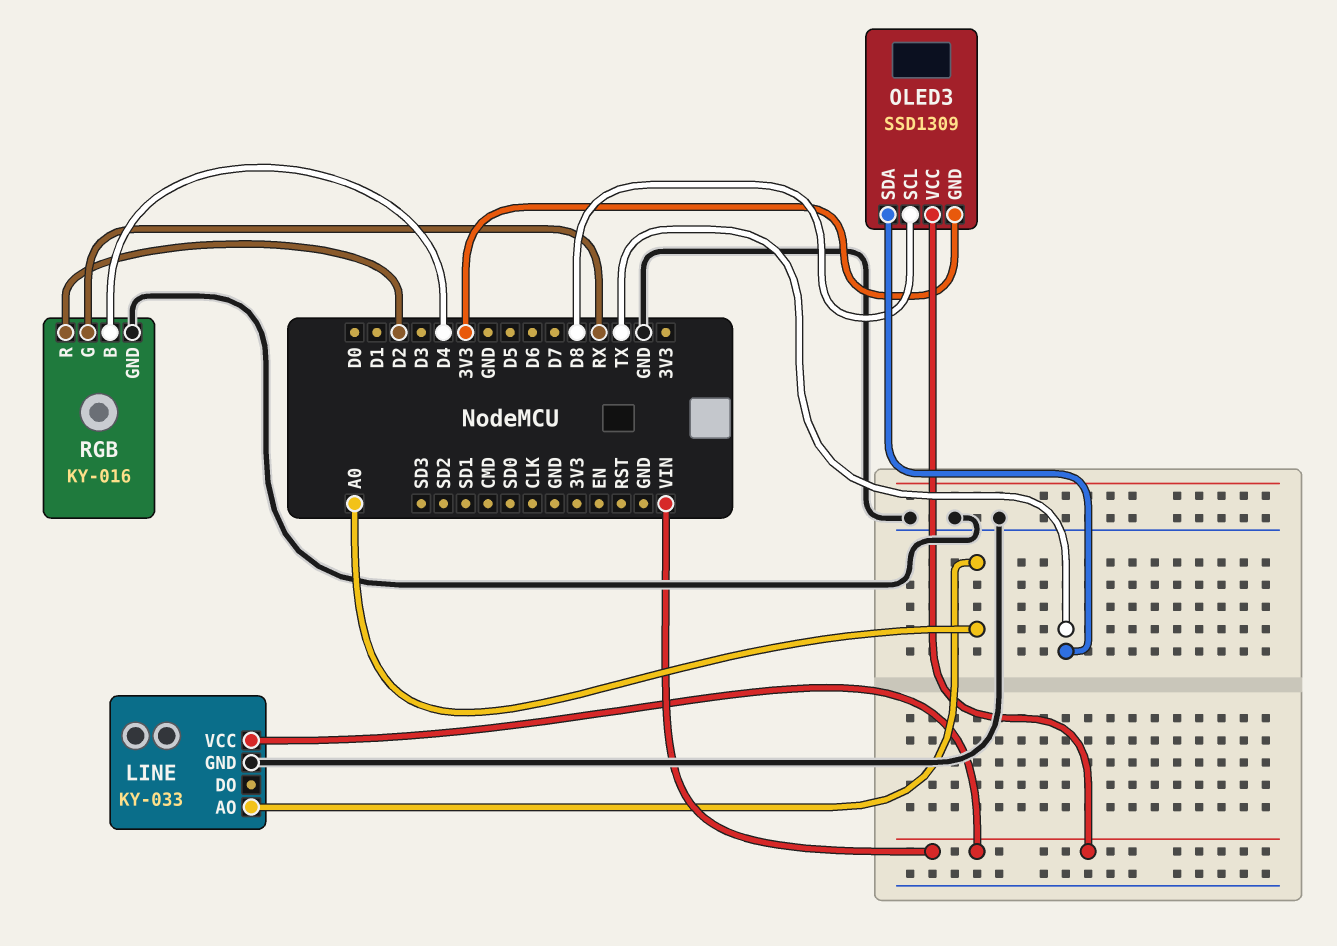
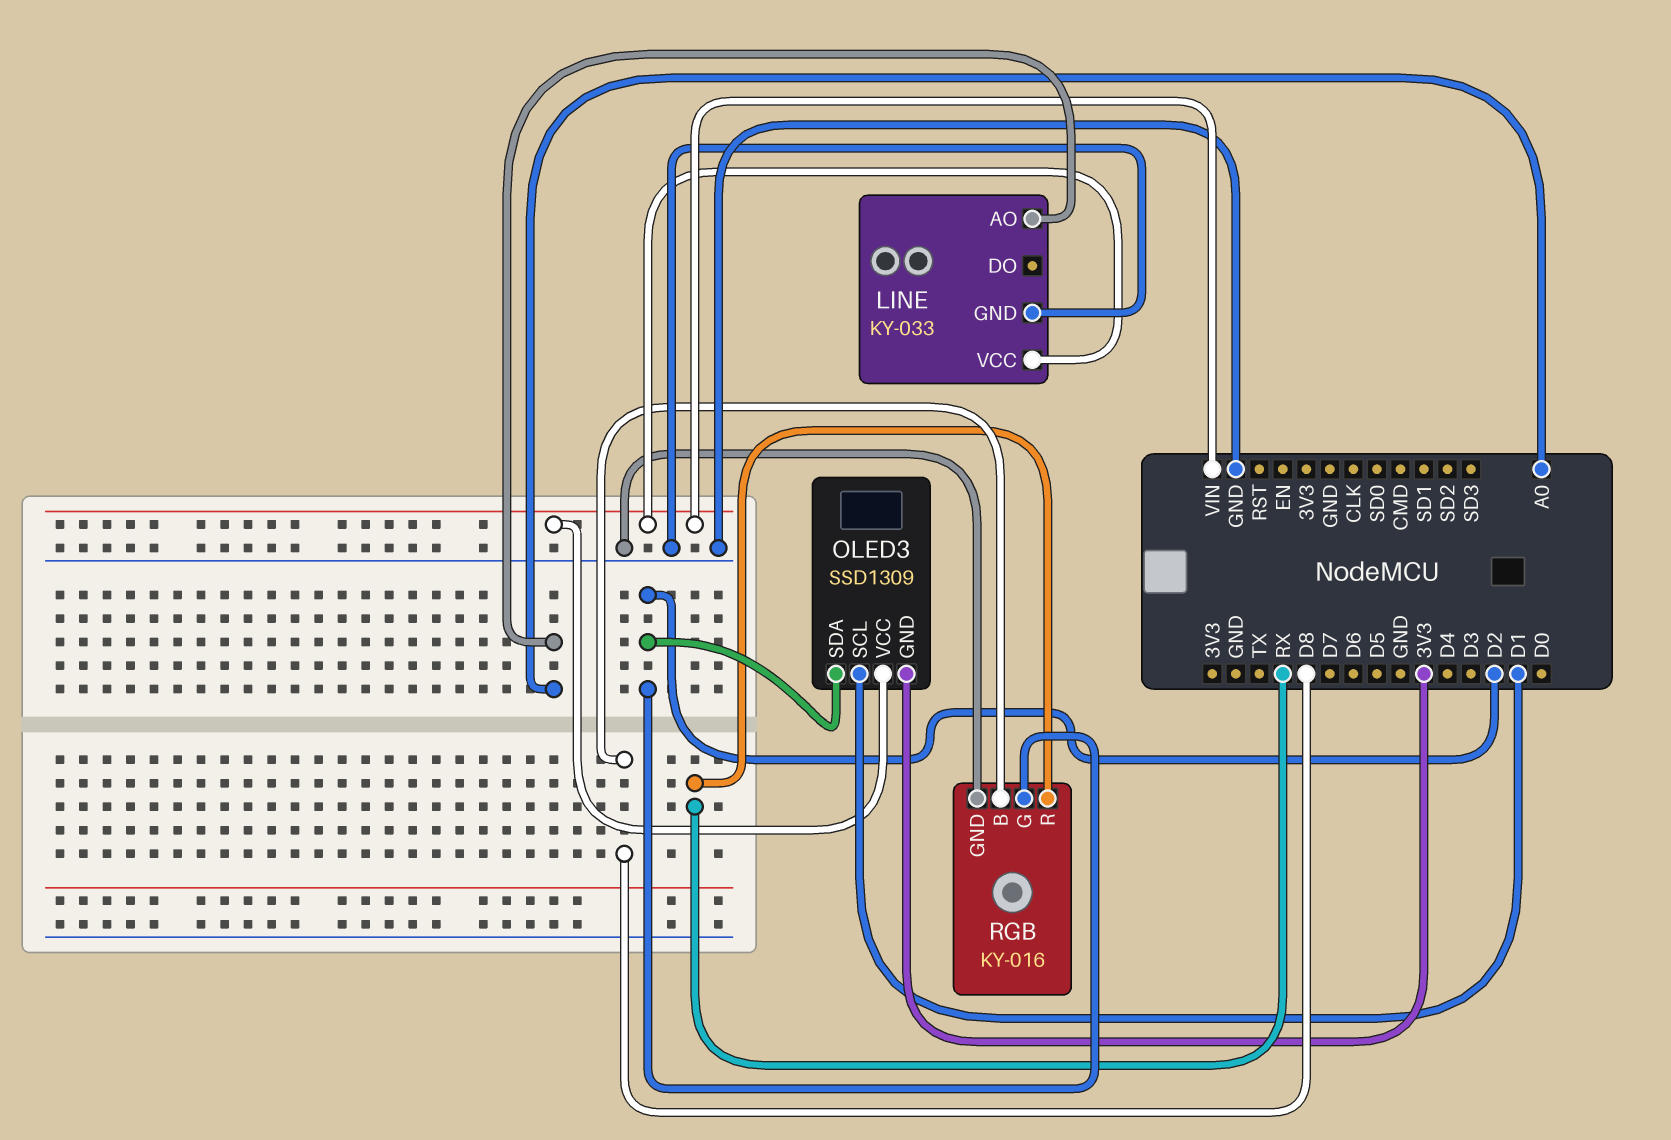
OLED3 pin SCL: D8 -> D1
OLED3 pin SDA: TX -> D2
RGB pin B: D4 -> D8
RGB pin G: RX -> D2
RGB pin R: D2 -> RX

